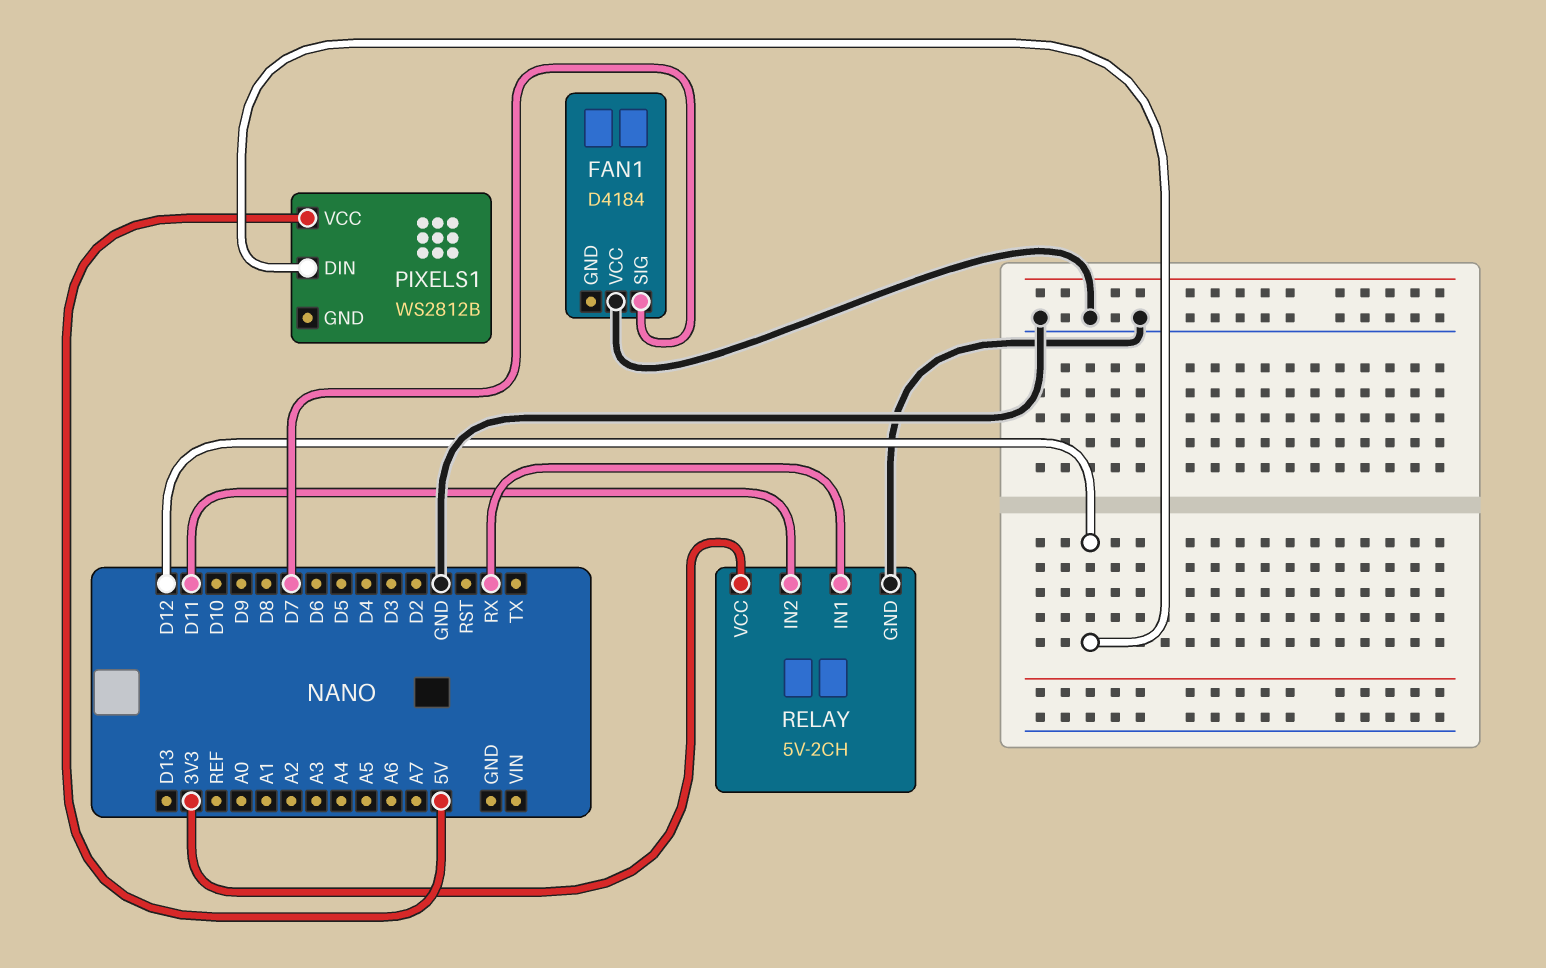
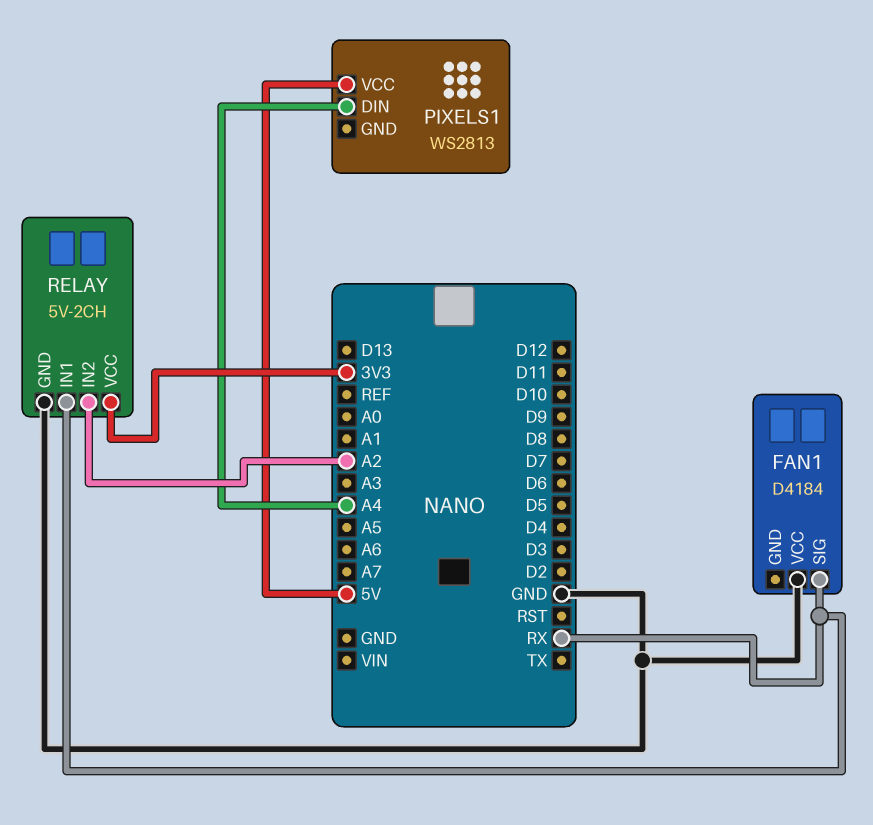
FAN1 pin SIG: D7 -> RX
PIXELS1: WS2812B -> WS2813
PIXELS1 pin DIN: D12 -> A4
RELAY pin IN2: D11 -> A2

